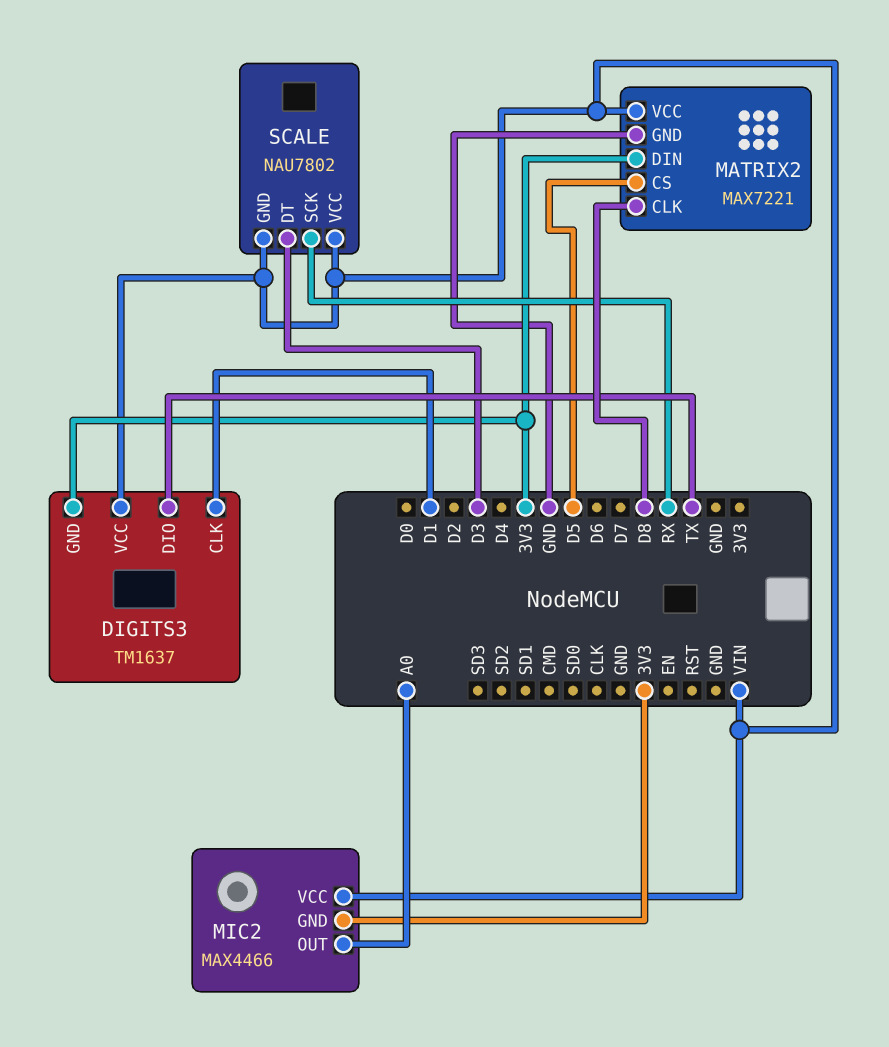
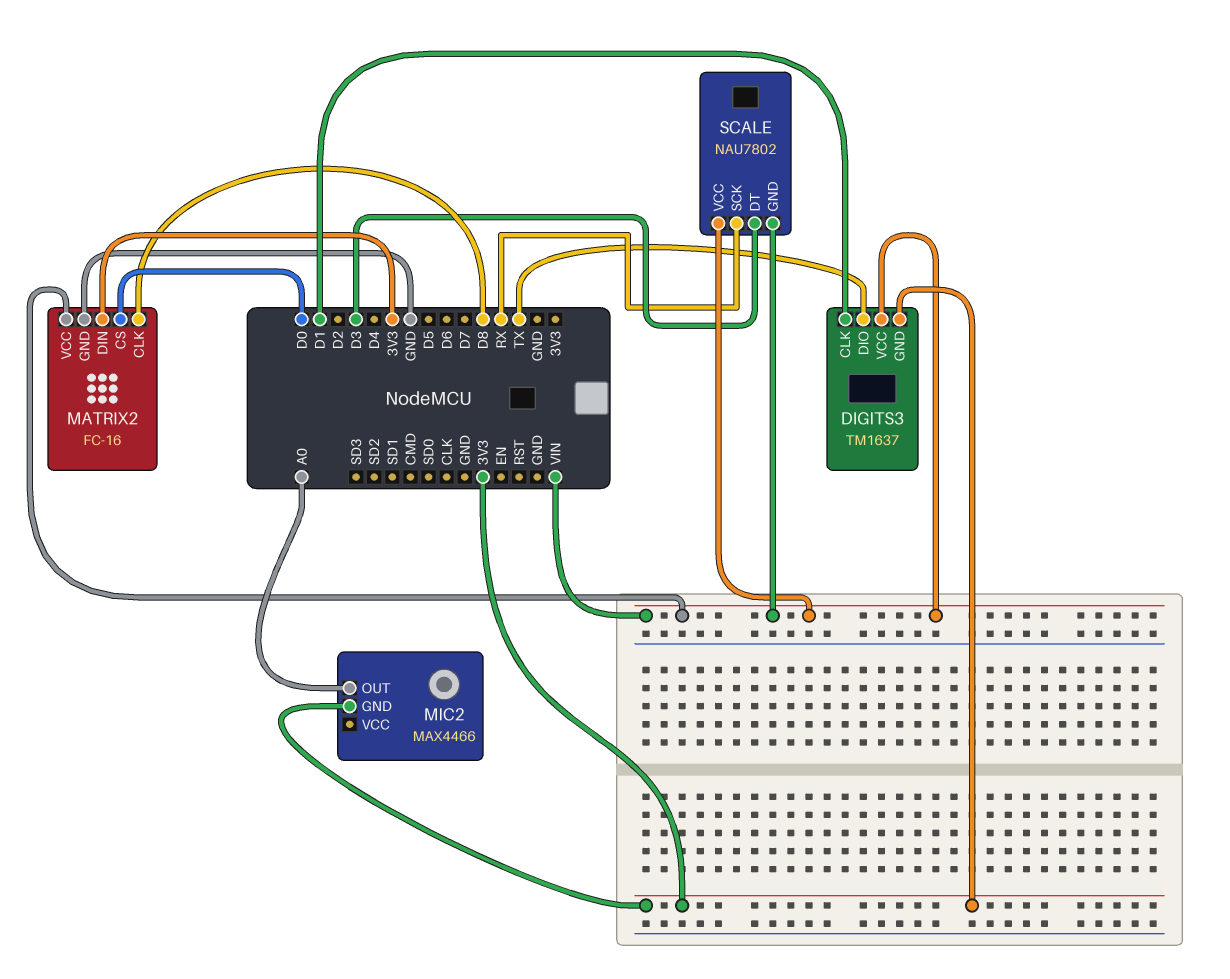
MATRIX2: MAX7221 -> FC-16
MATRIX2 pin CS: D5 -> D0
MIC2 pin VCC: VIN -> none

